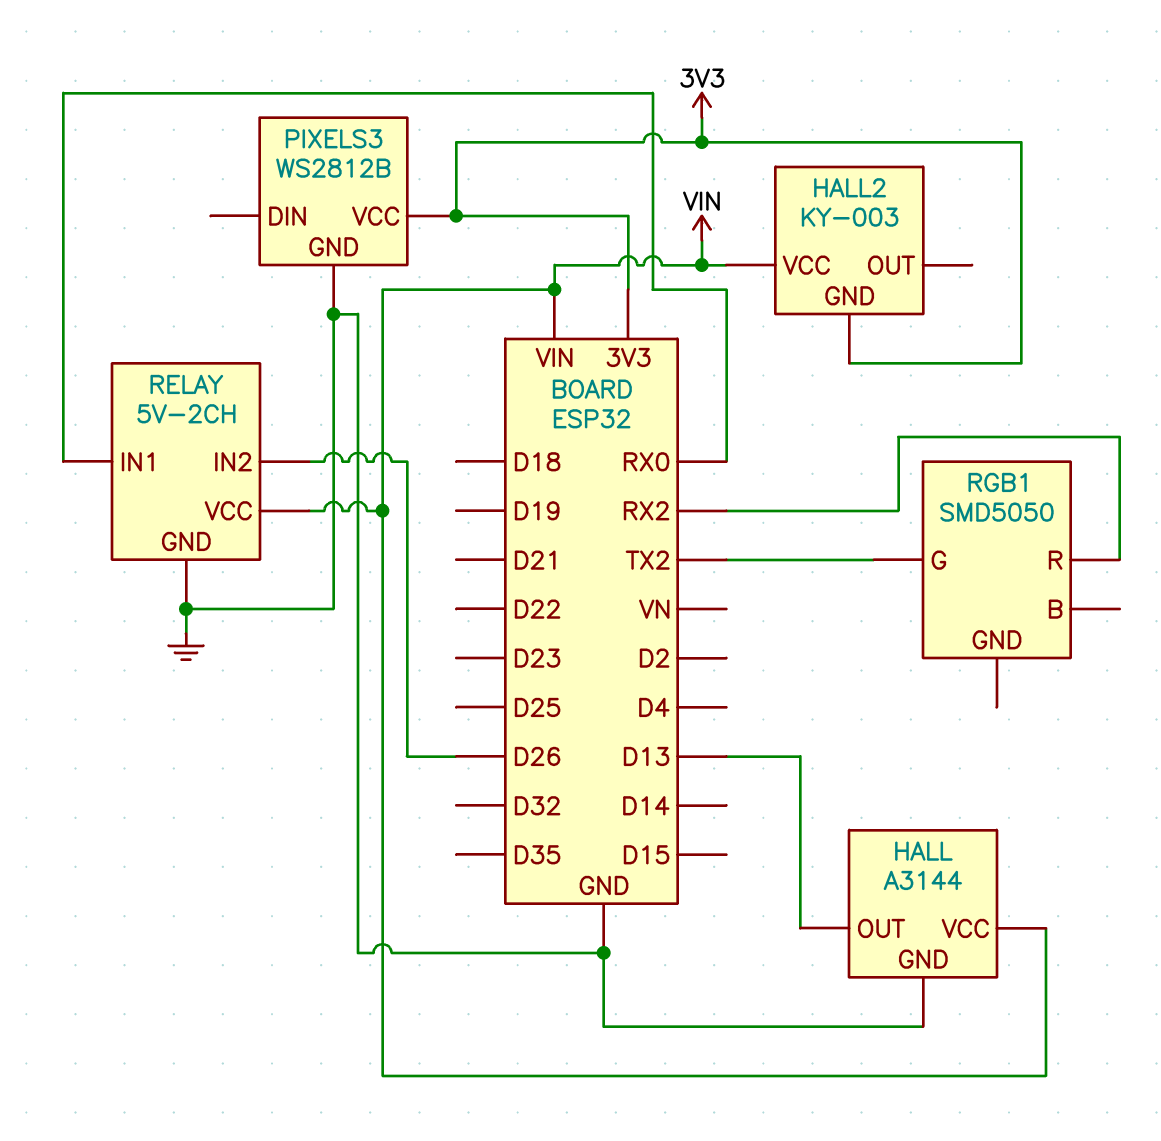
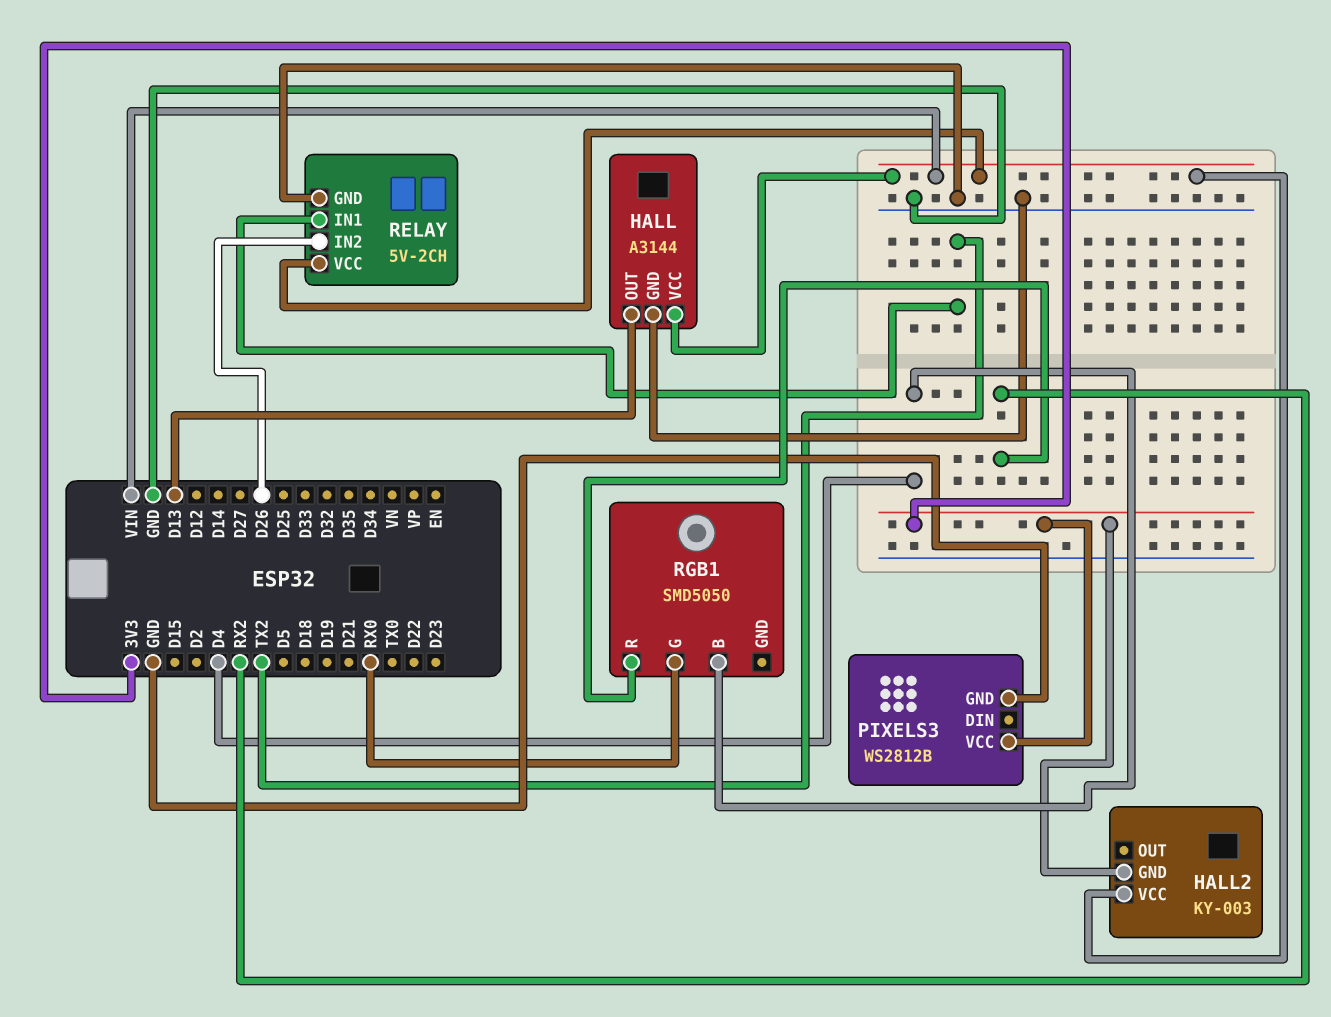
RELAY pin IN1: RX0 -> TX2
RGB1 pin B: none -> D4
RGB1 pin G: TX2 -> RX0

